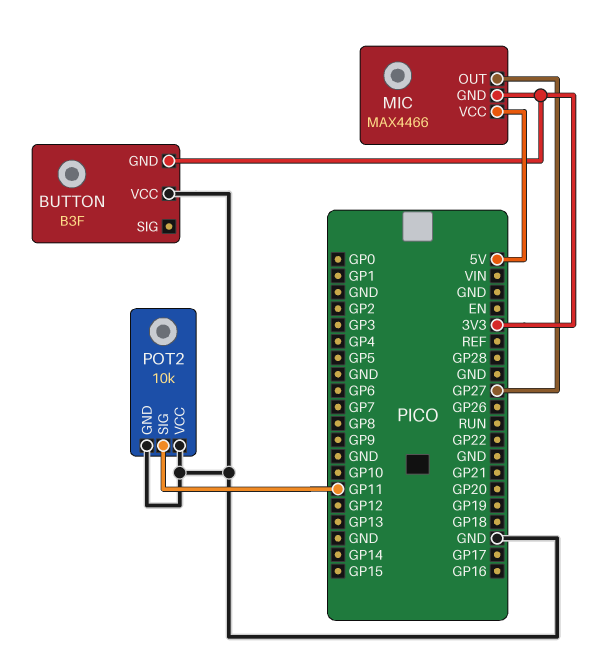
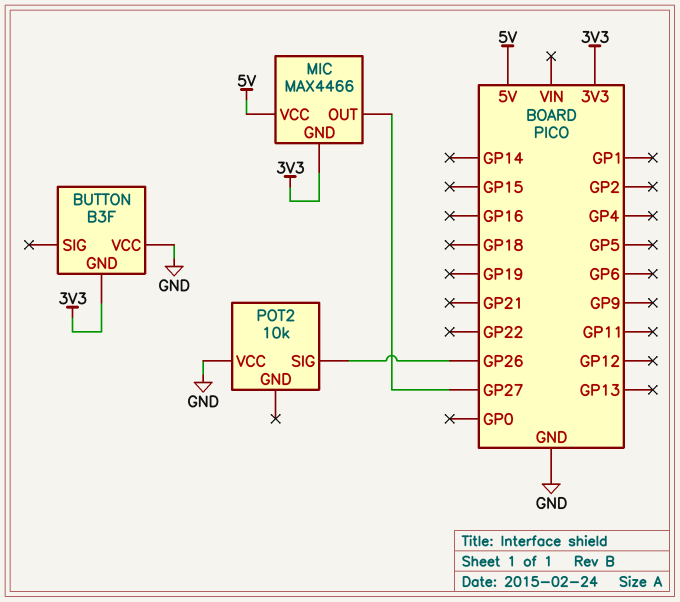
POT2 pin GND: GND -> none
POT2 pin SIG: GP11 -> GP26

